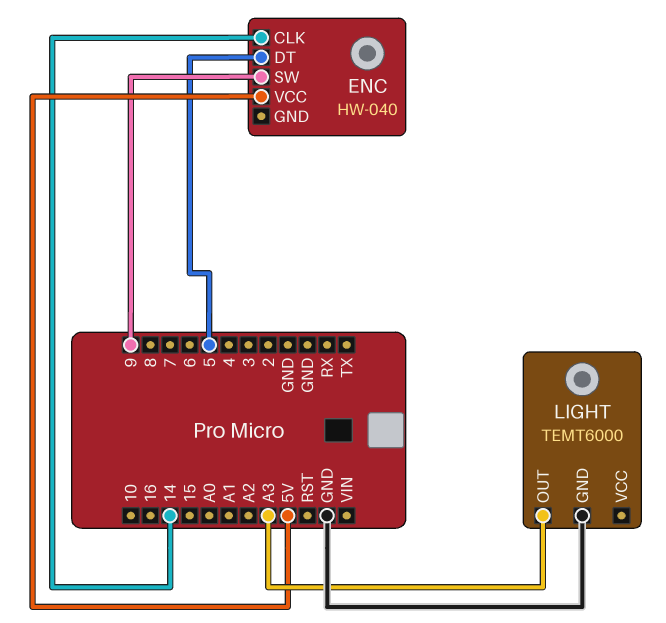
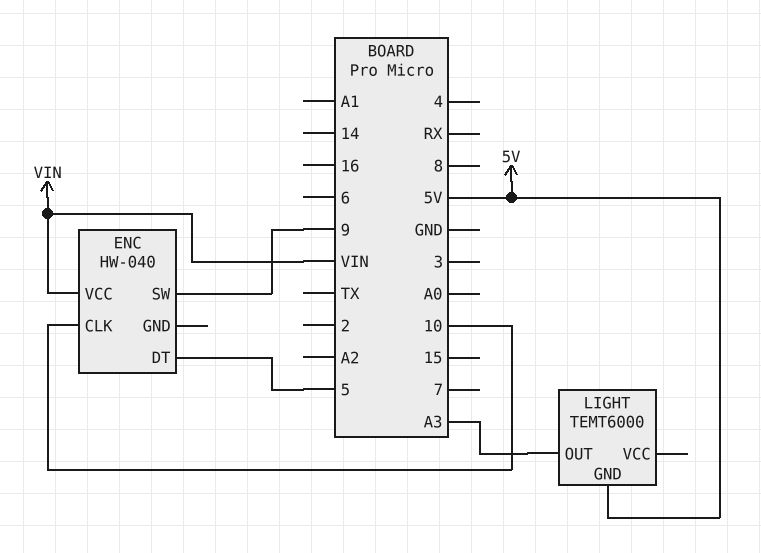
ENC pin CLK: 14 -> 10
ENC pin VCC: 5V -> VIN
LIGHT pin GND: GND -> 5V

